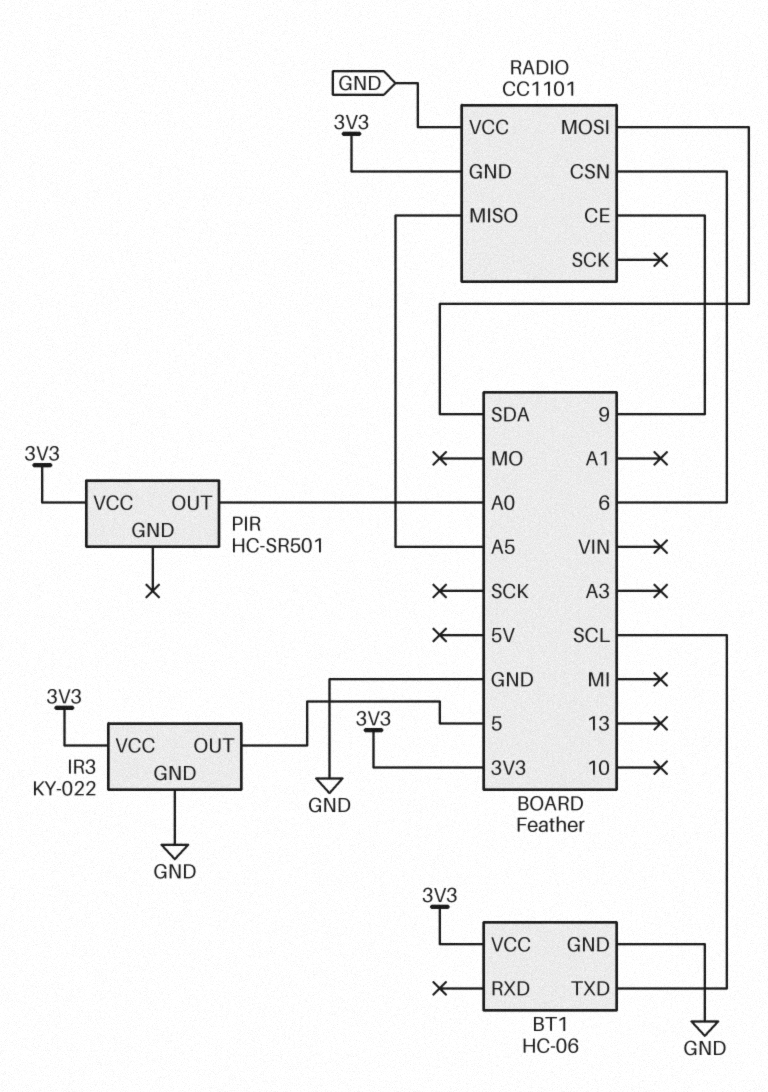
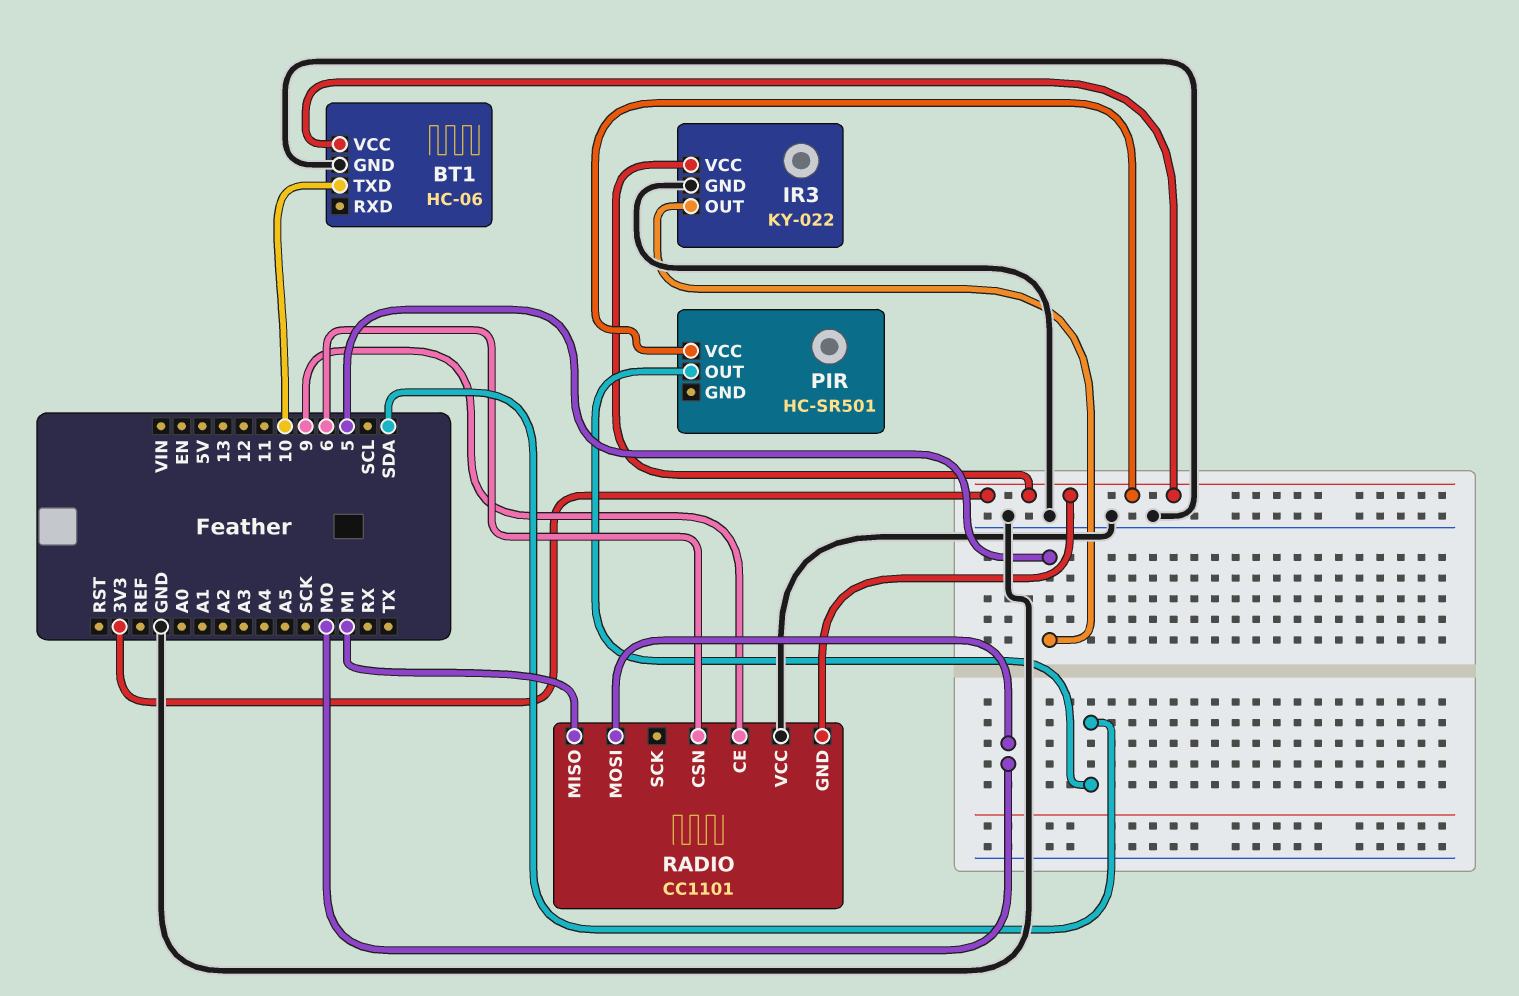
BT1 pin TXD: SCL -> 10
PIR pin OUT: A0 -> SDA
RADIO pin MISO: A5 -> MI
RADIO pin MOSI: SDA -> MO

